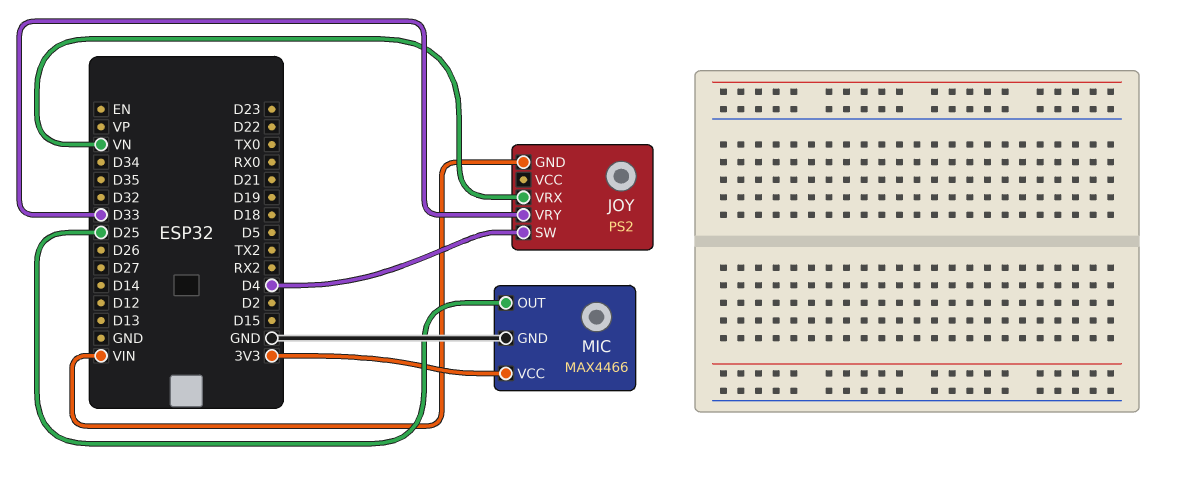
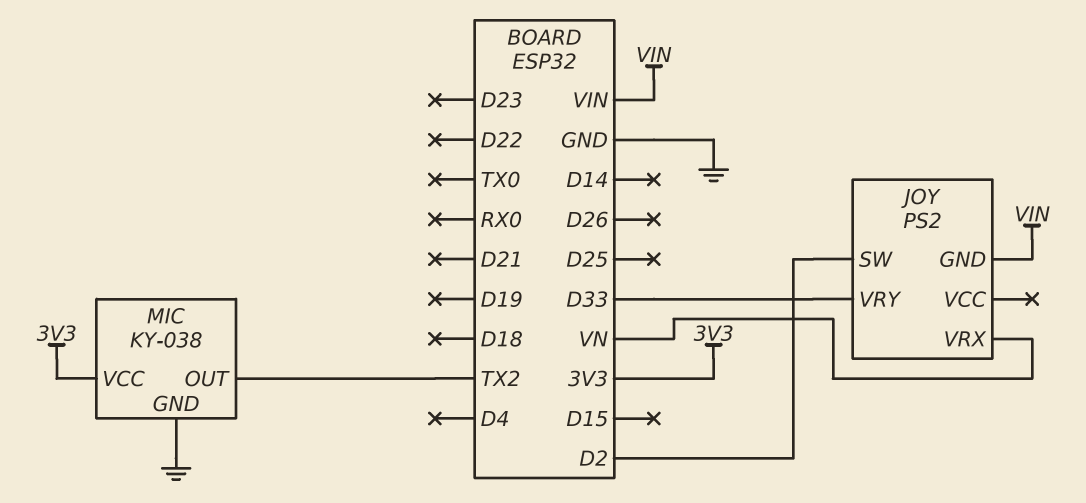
JOY pin SW: D4 -> D2
MIC: MAX4466 -> KY-038
MIC pin OUT: D25 -> TX2

